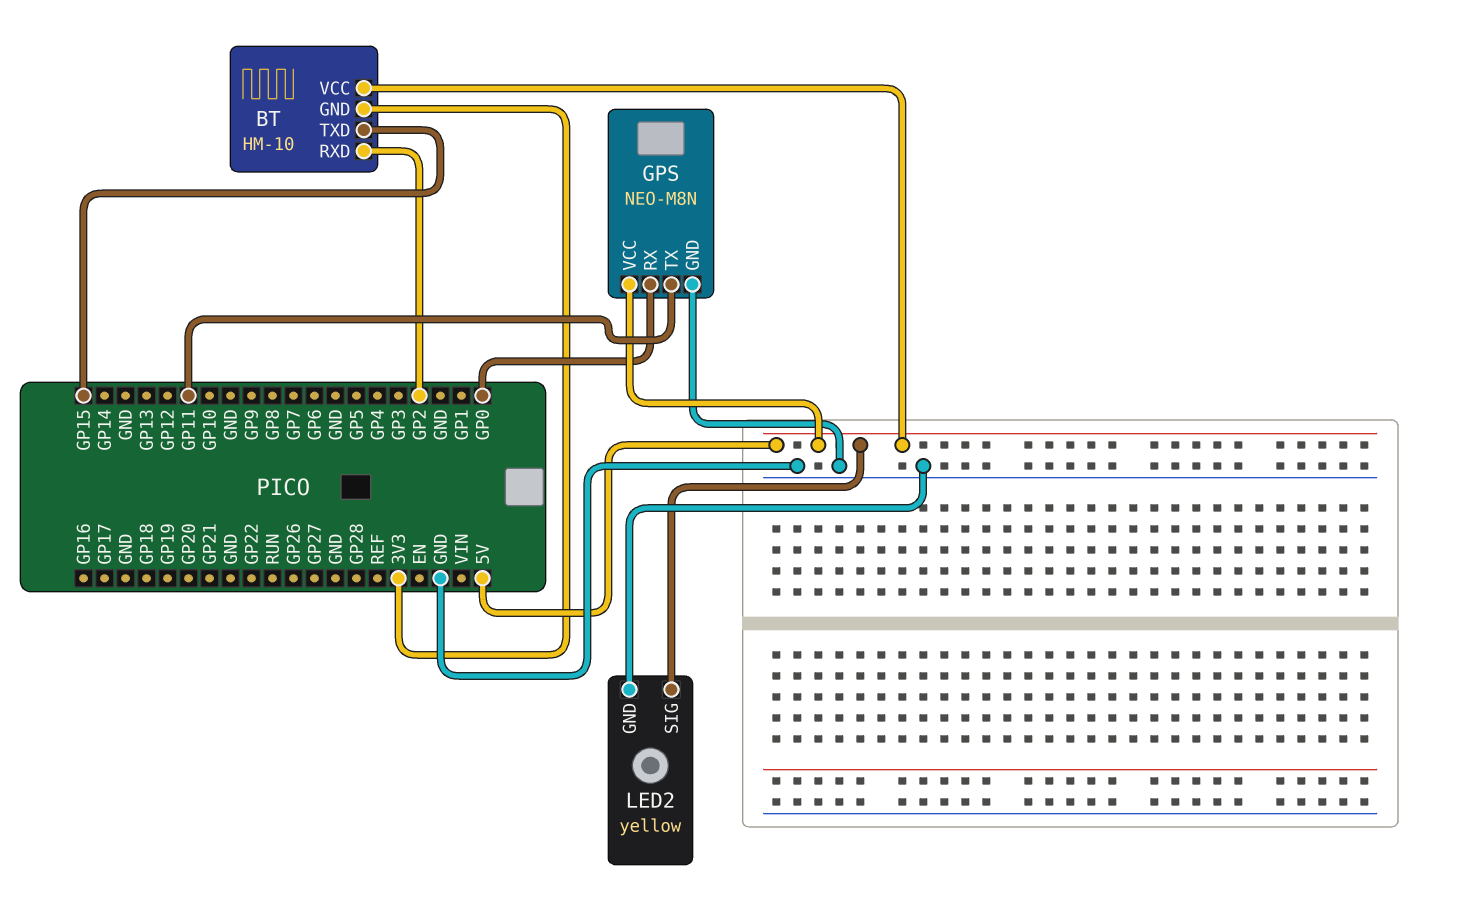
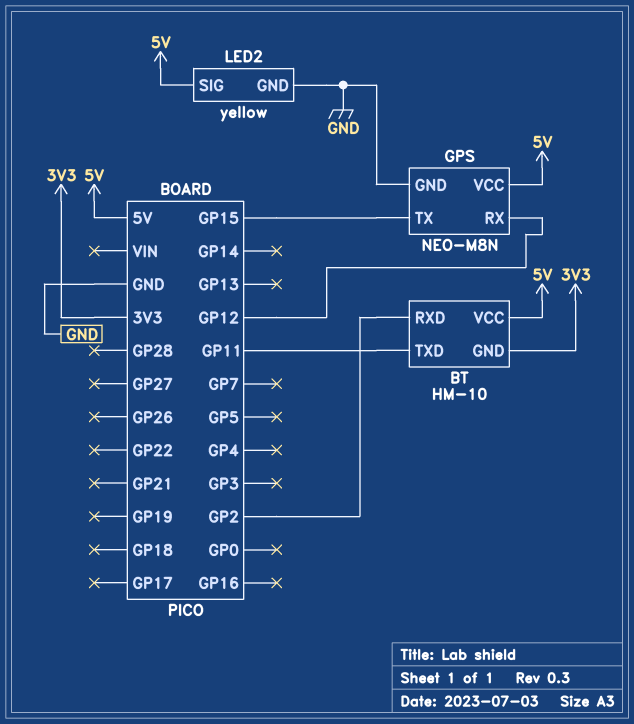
BT pin TXD: GP15 -> GP11
GPS pin RX: GP0 -> GP12
GPS pin TX: GP11 -> GP15

